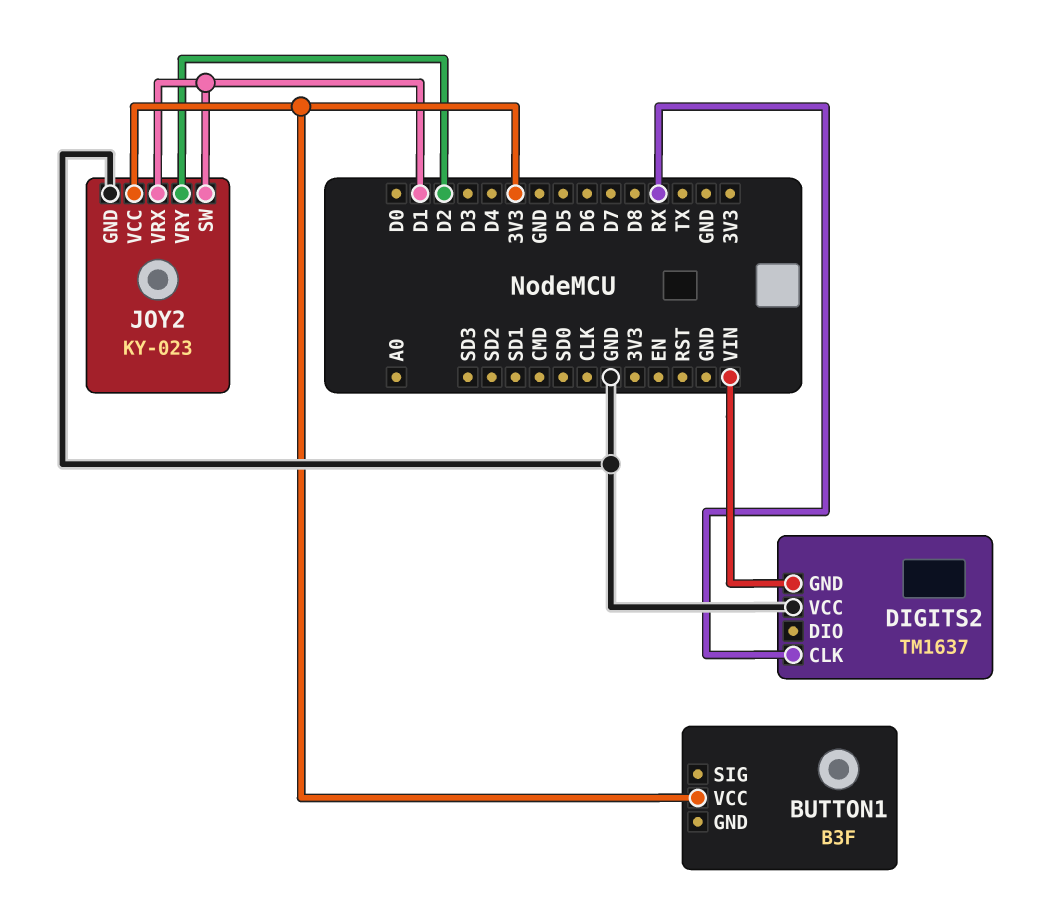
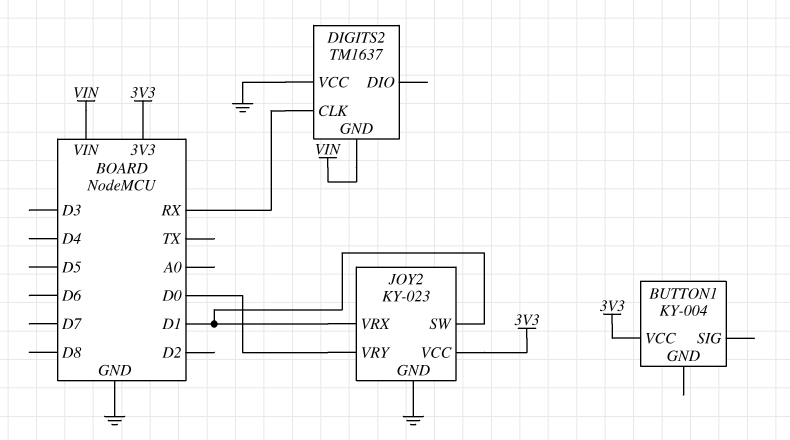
BUTTON1: B3F -> KY-004
JOY2 pin VRY: D2 -> D0

